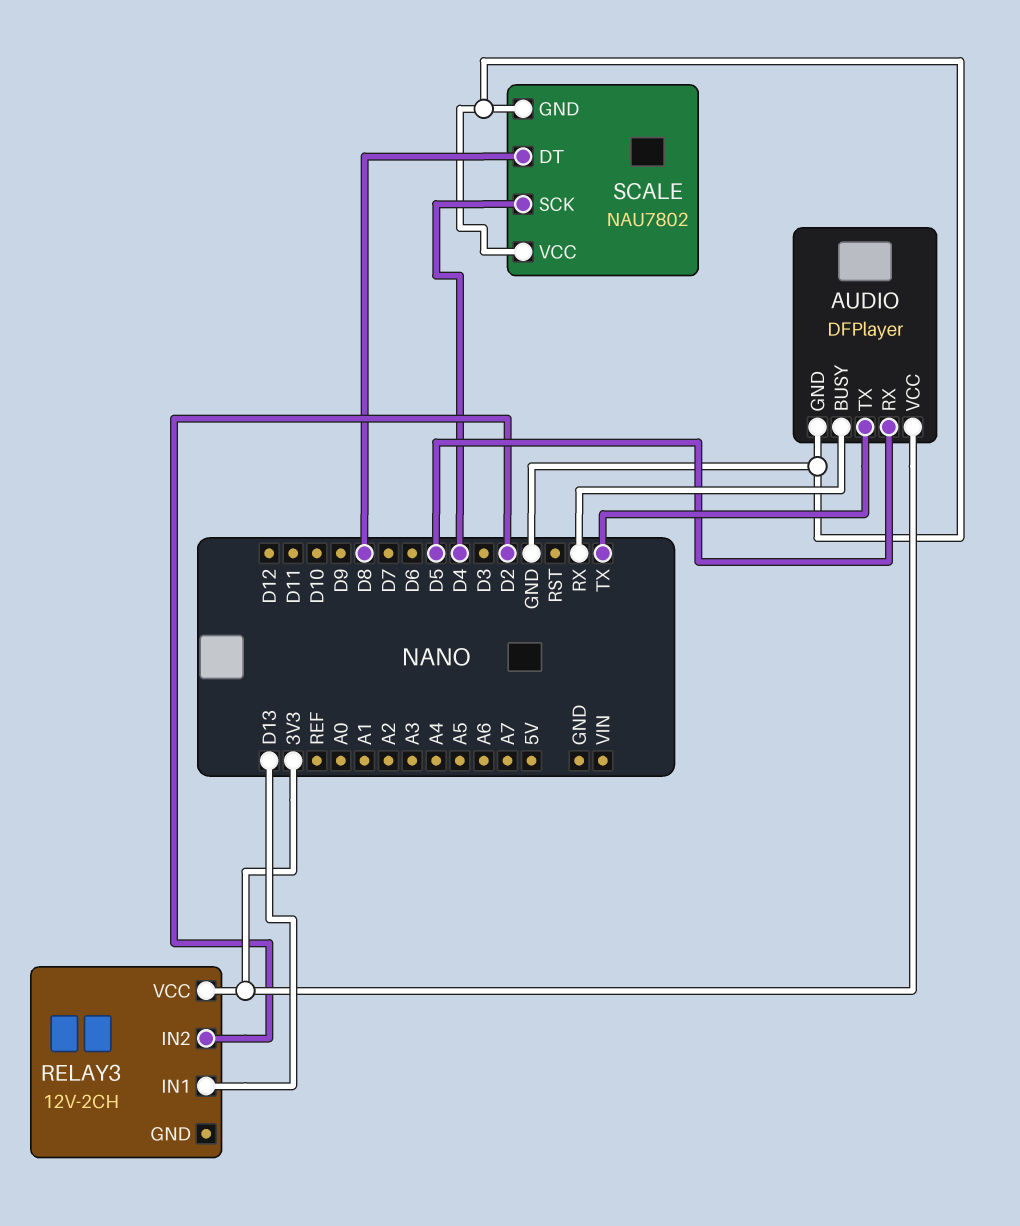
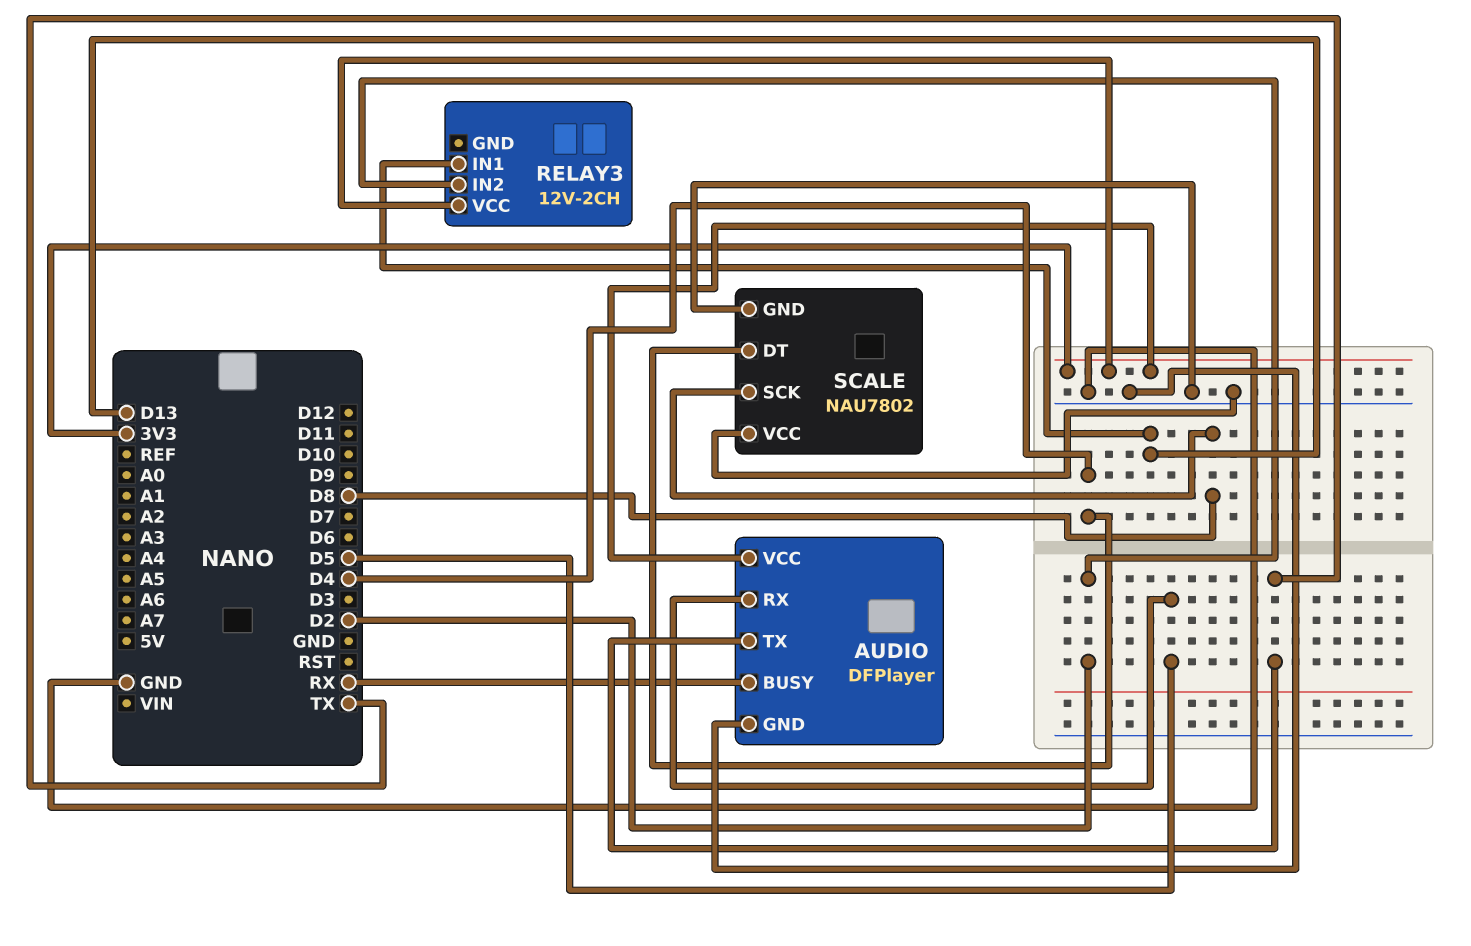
SCALE pin DT: D8 -> D4
SCALE pin SCK: D4 -> D8

